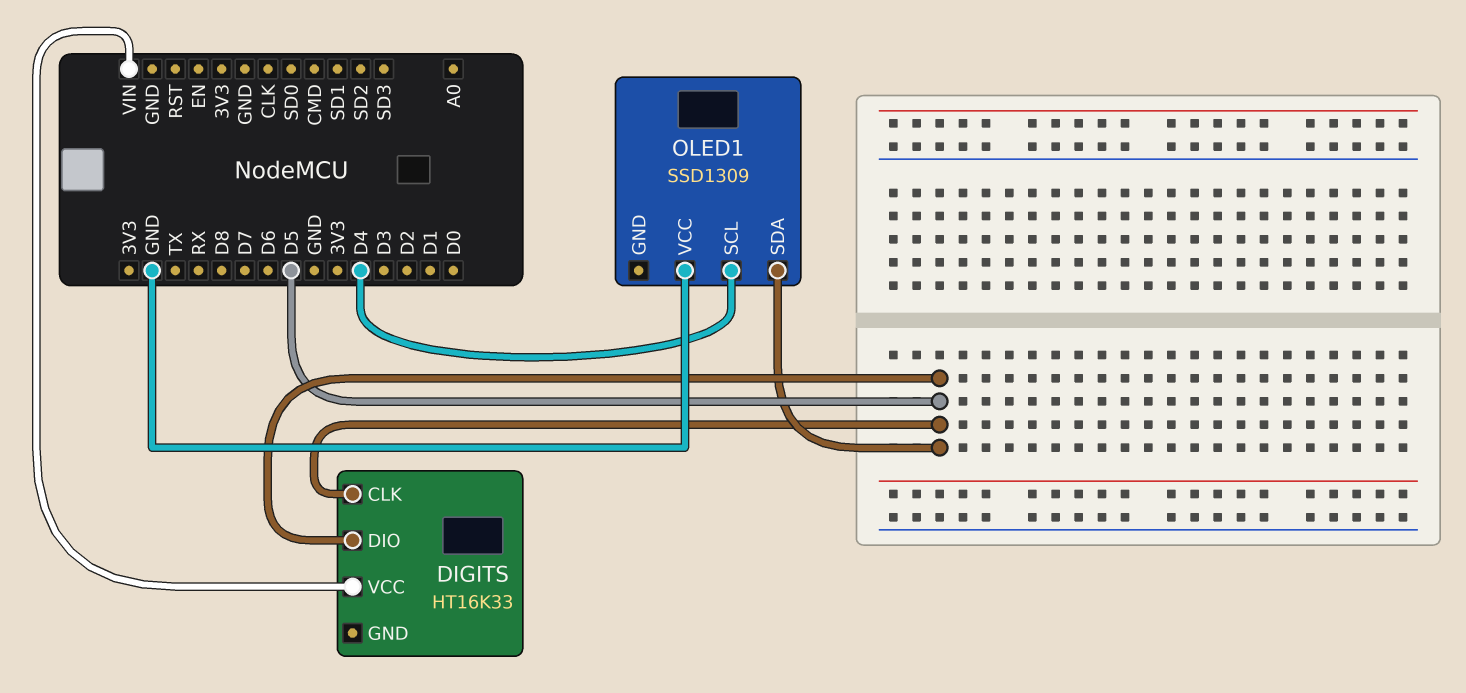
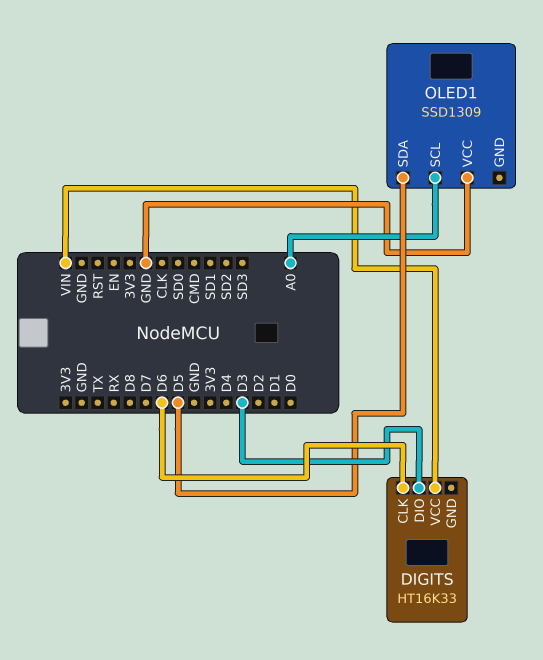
DIGITS pin CLK: D5 -> D6
DIGITS pin DIO: D5 -> D3
OLED1 pin SCL: D4 -> A0

